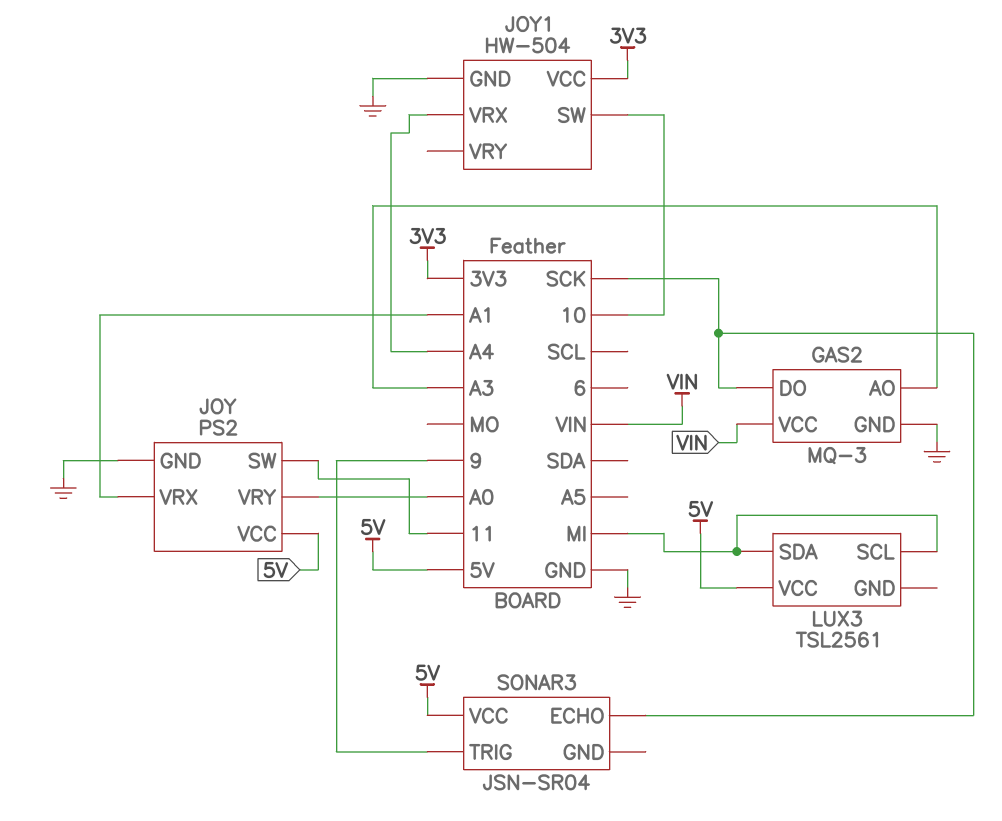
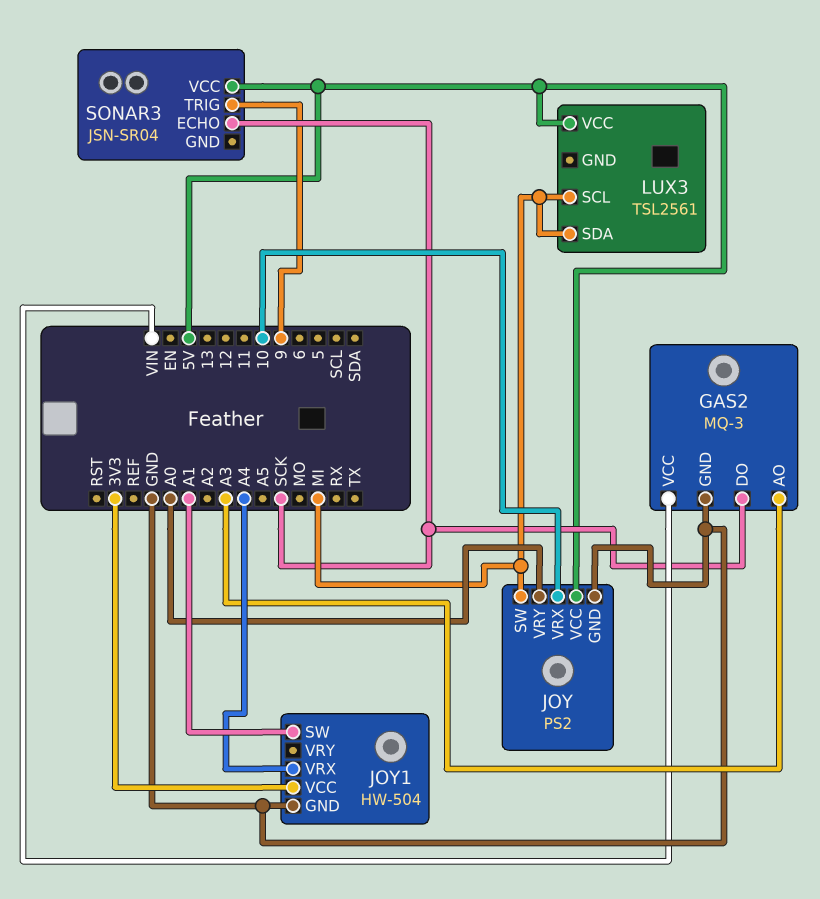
JOY pin SW: 11 -> MI
JOY pin VRX: A1 -> 10
JOY1 pin SW: 10 -> A1

